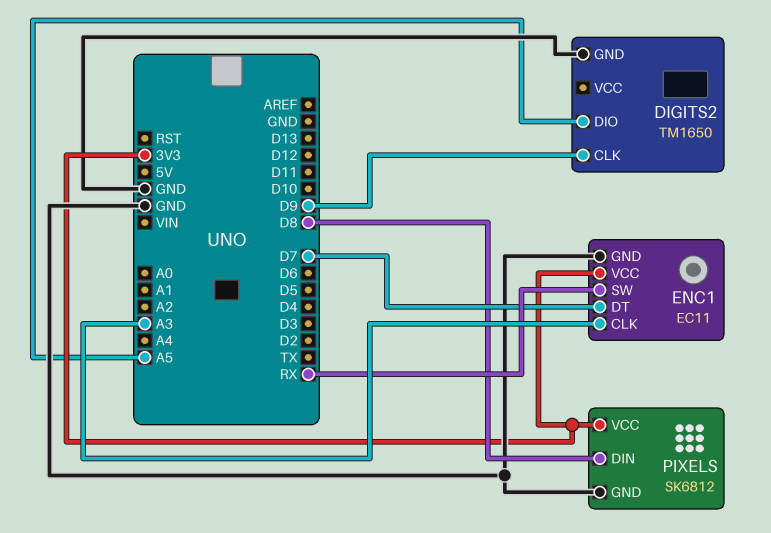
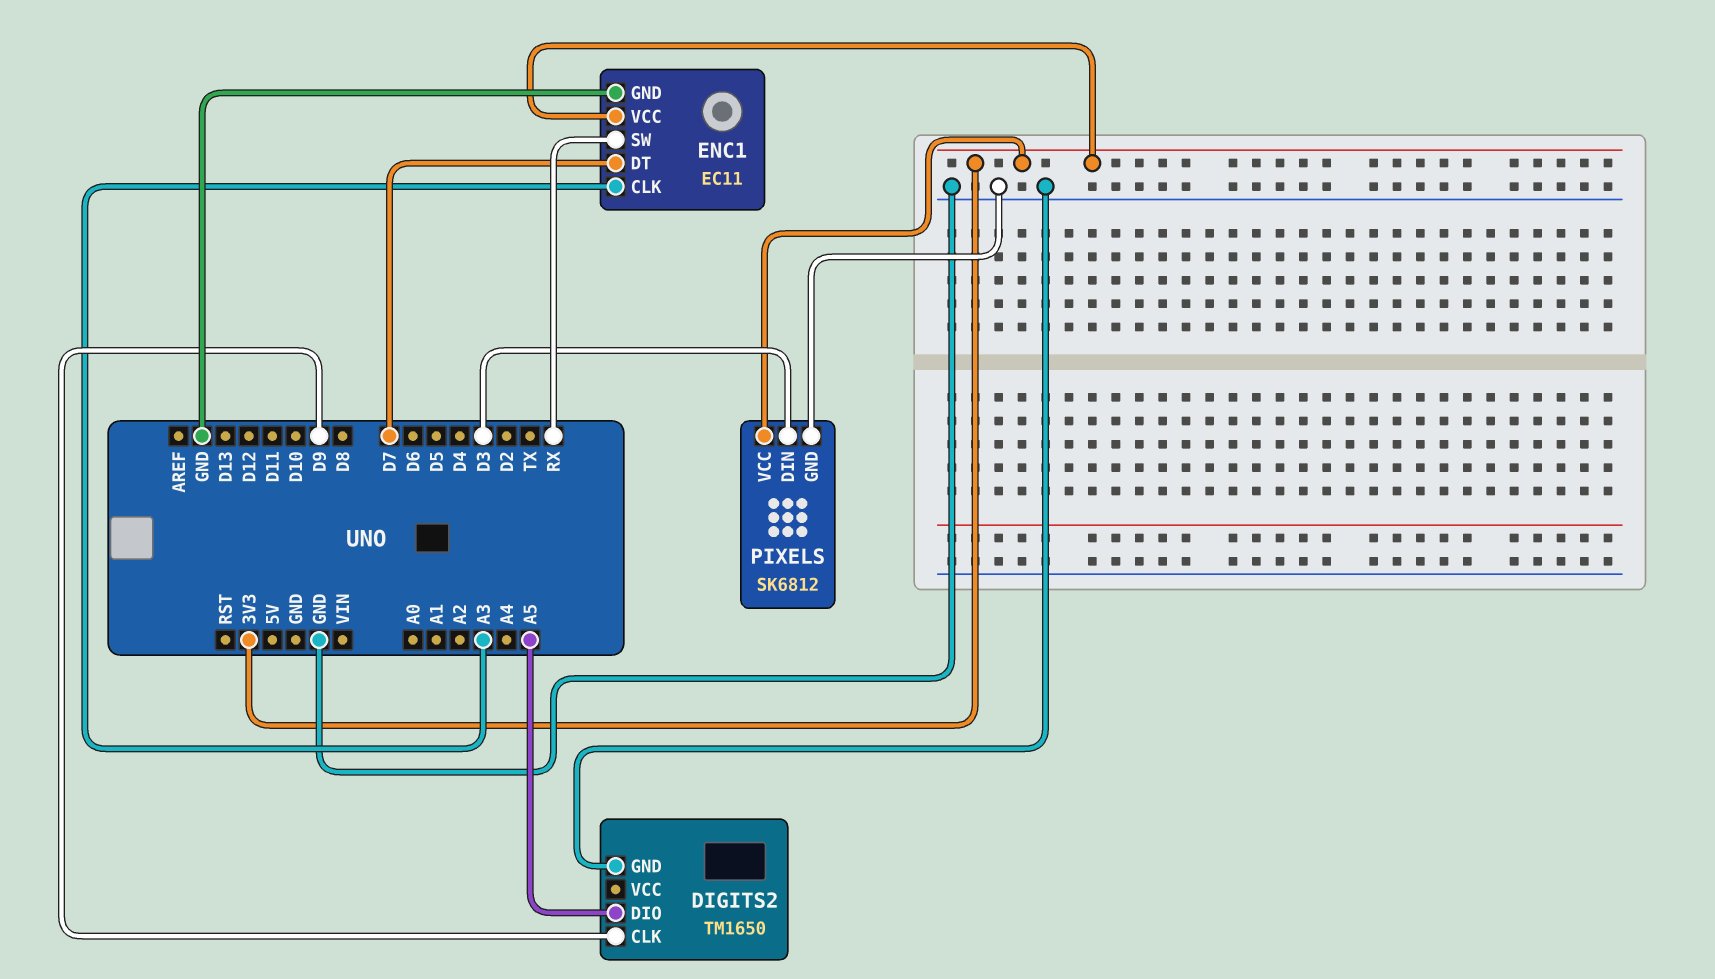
PIXELS pin DIN: D8 -> D3

